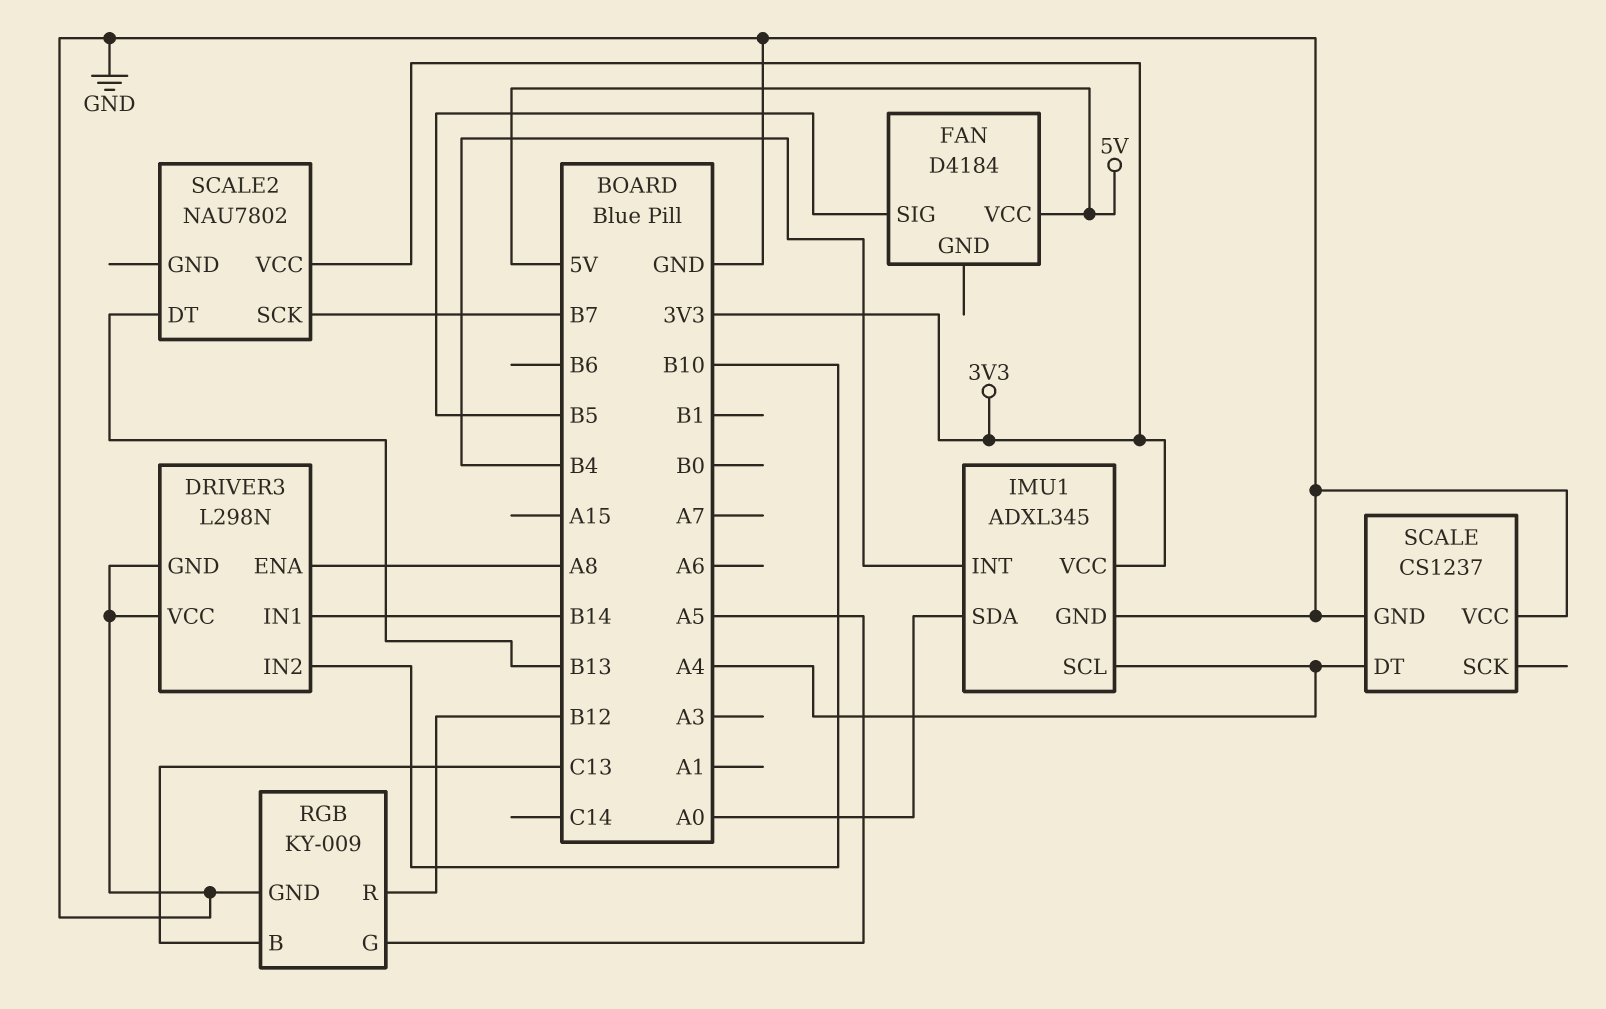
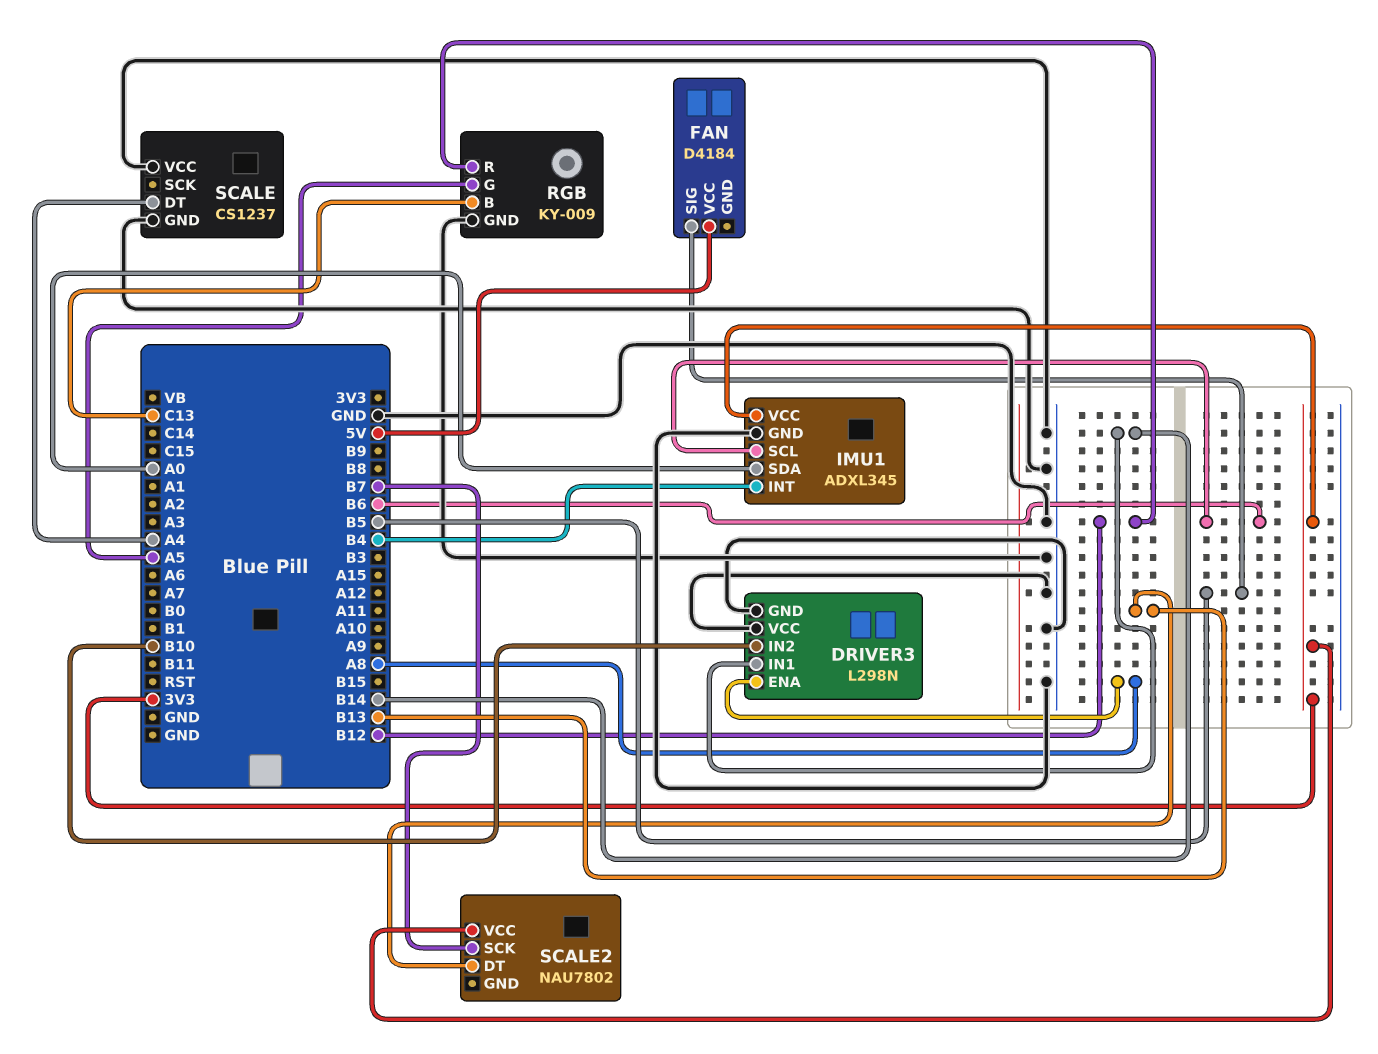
IMU1 pin SCL: A4 -> B6

